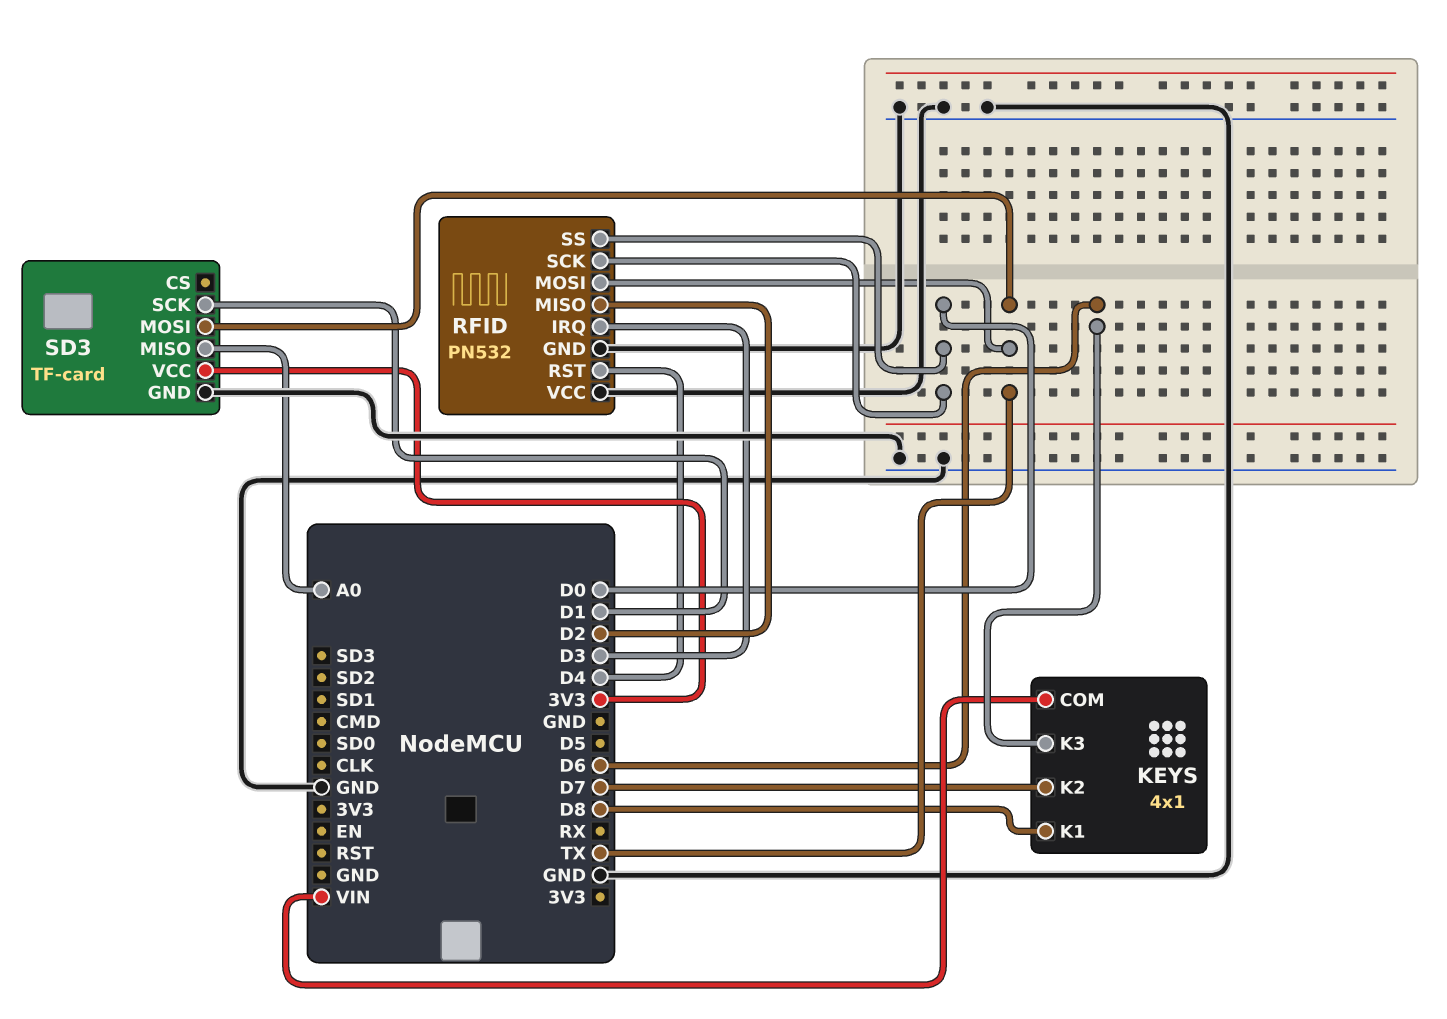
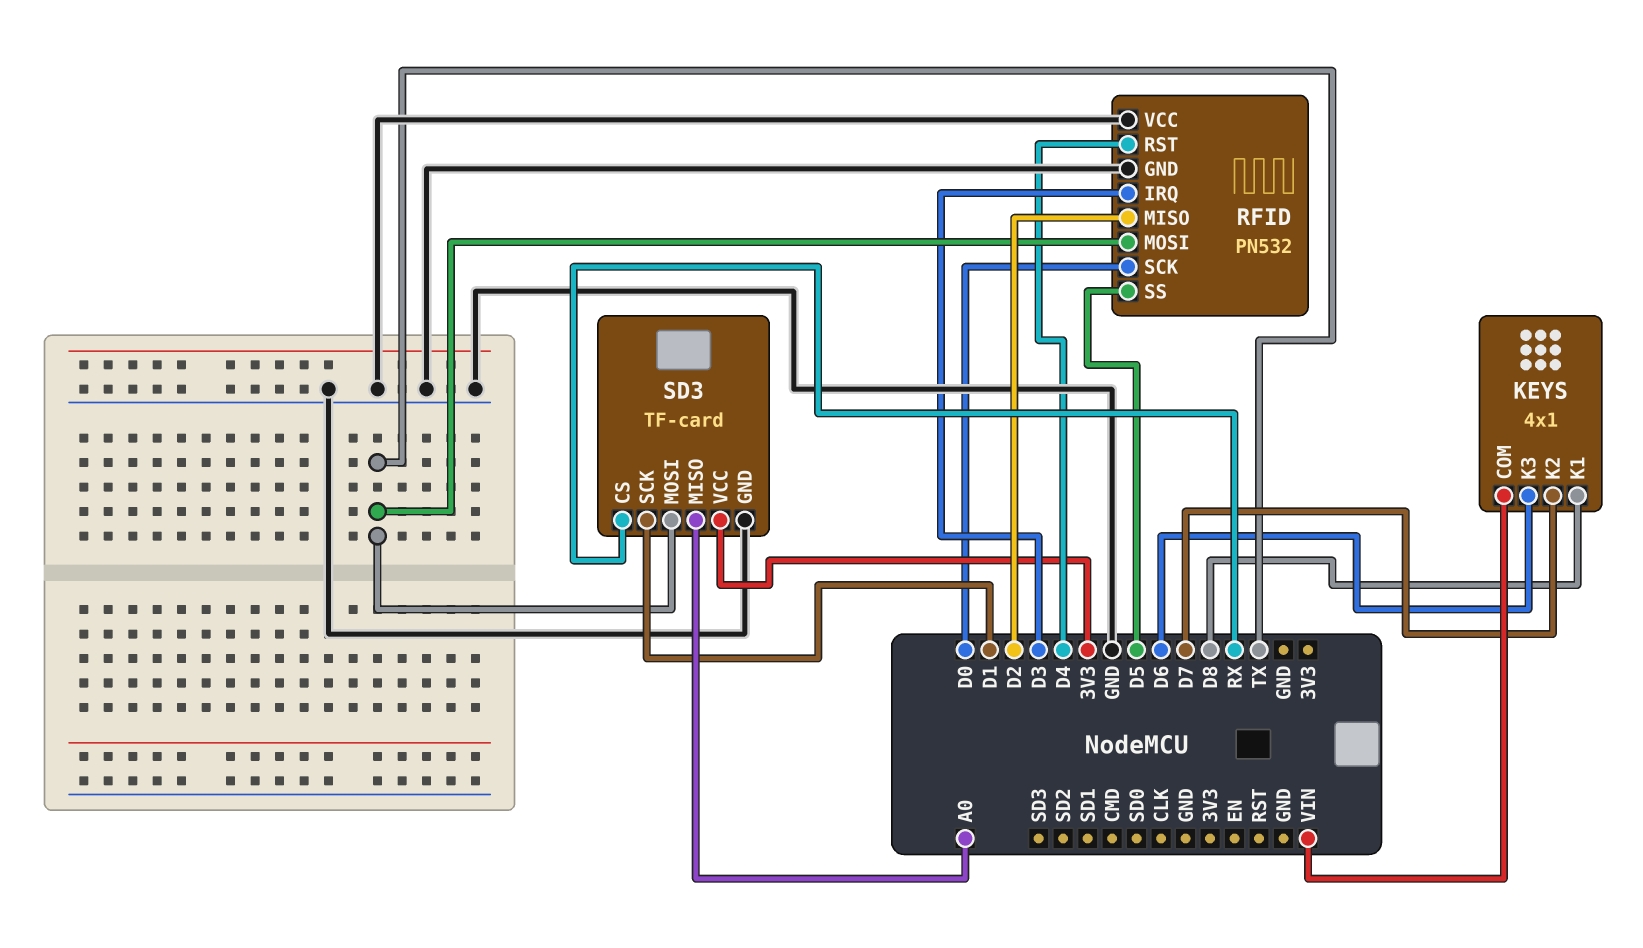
RFID pin SS: D0 -> D5
SD3 pin CS: none -> RX

